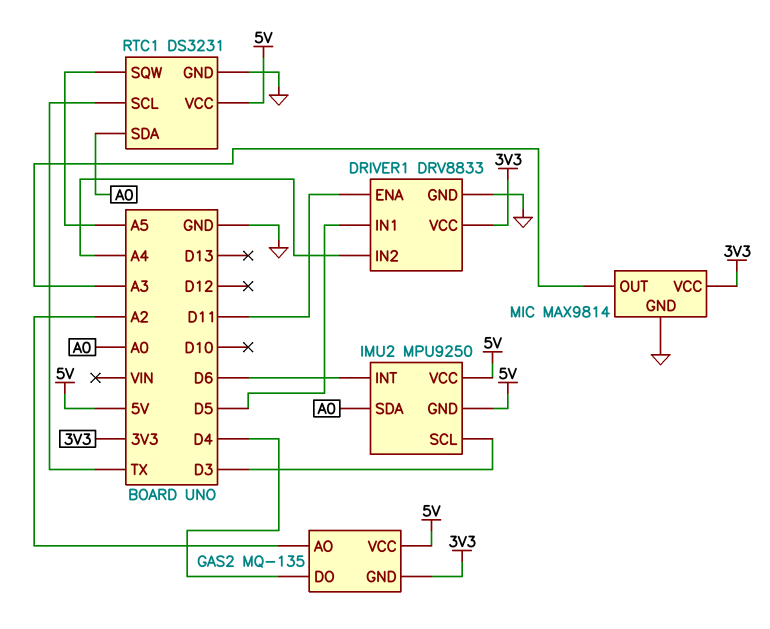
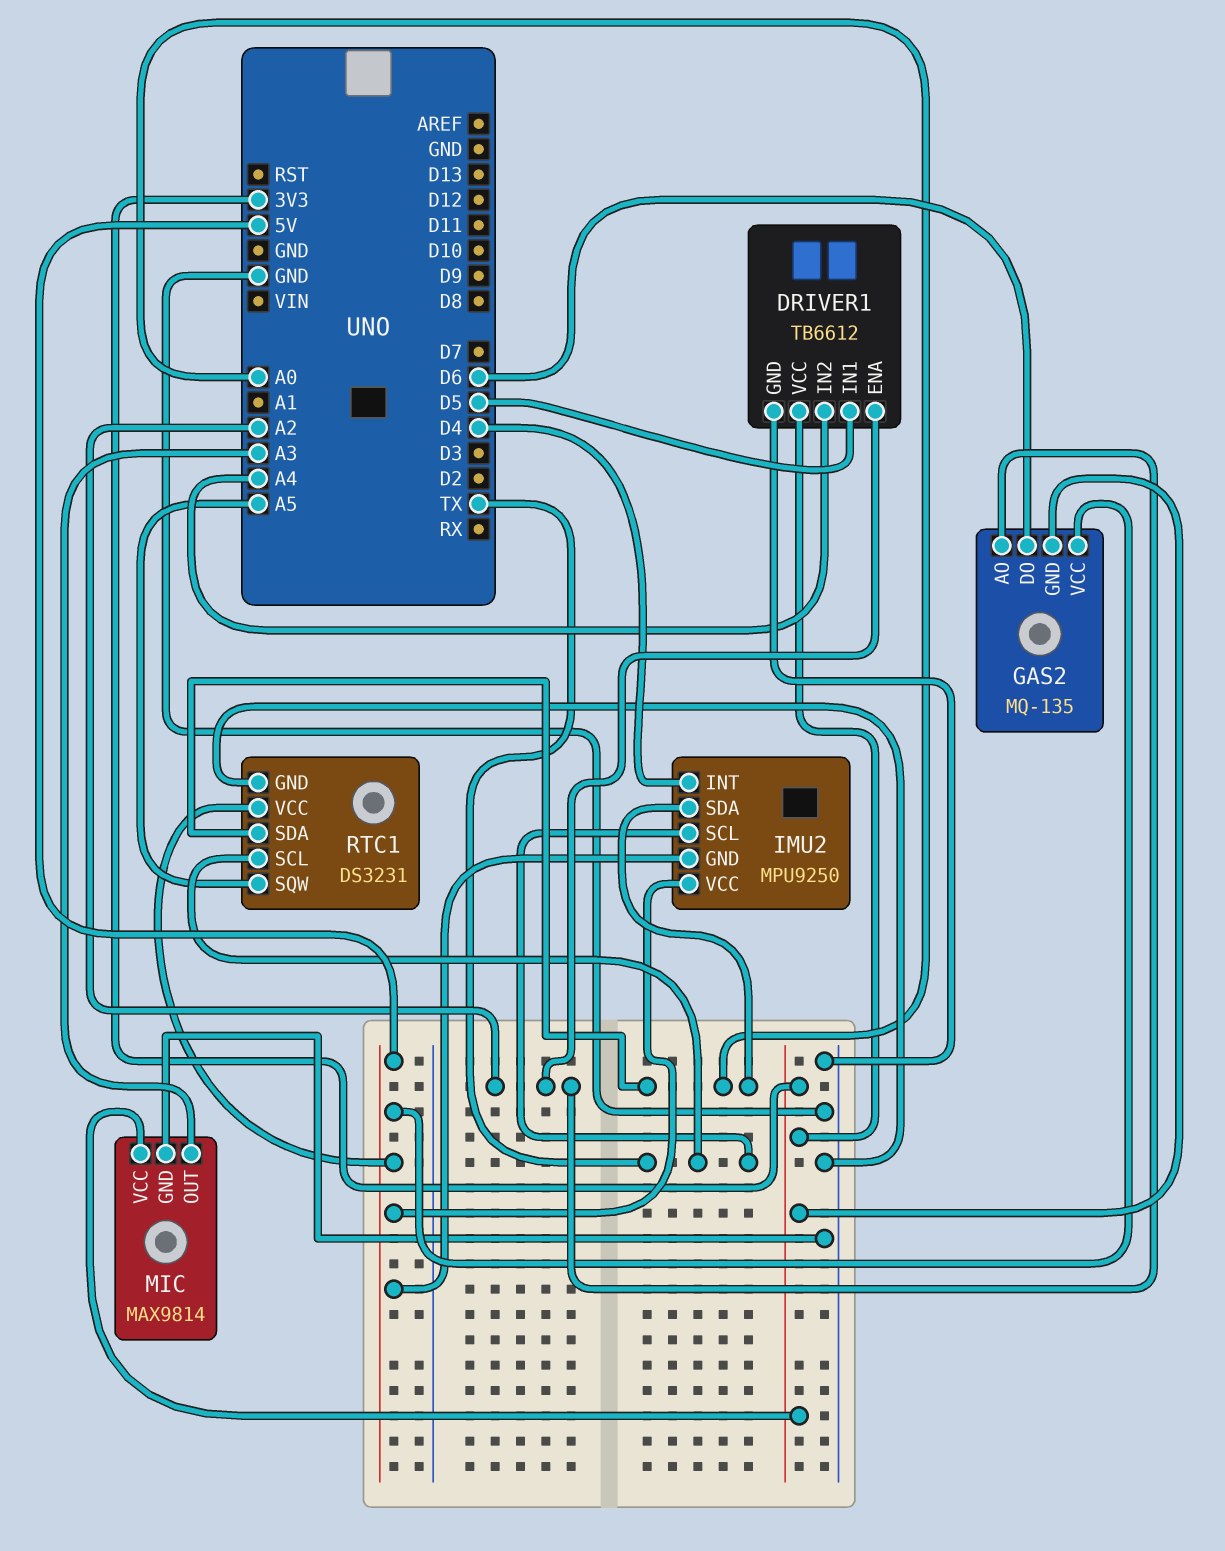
DRIVER1: DRV8833 -> TB6612
DRIVER1 pin ENA: D11 -> A2
GAS2 pin DO: D4 -> D6
IMU2 pin INT: D6 -> D4
IMU2 pin SCL: D3 -> TX

